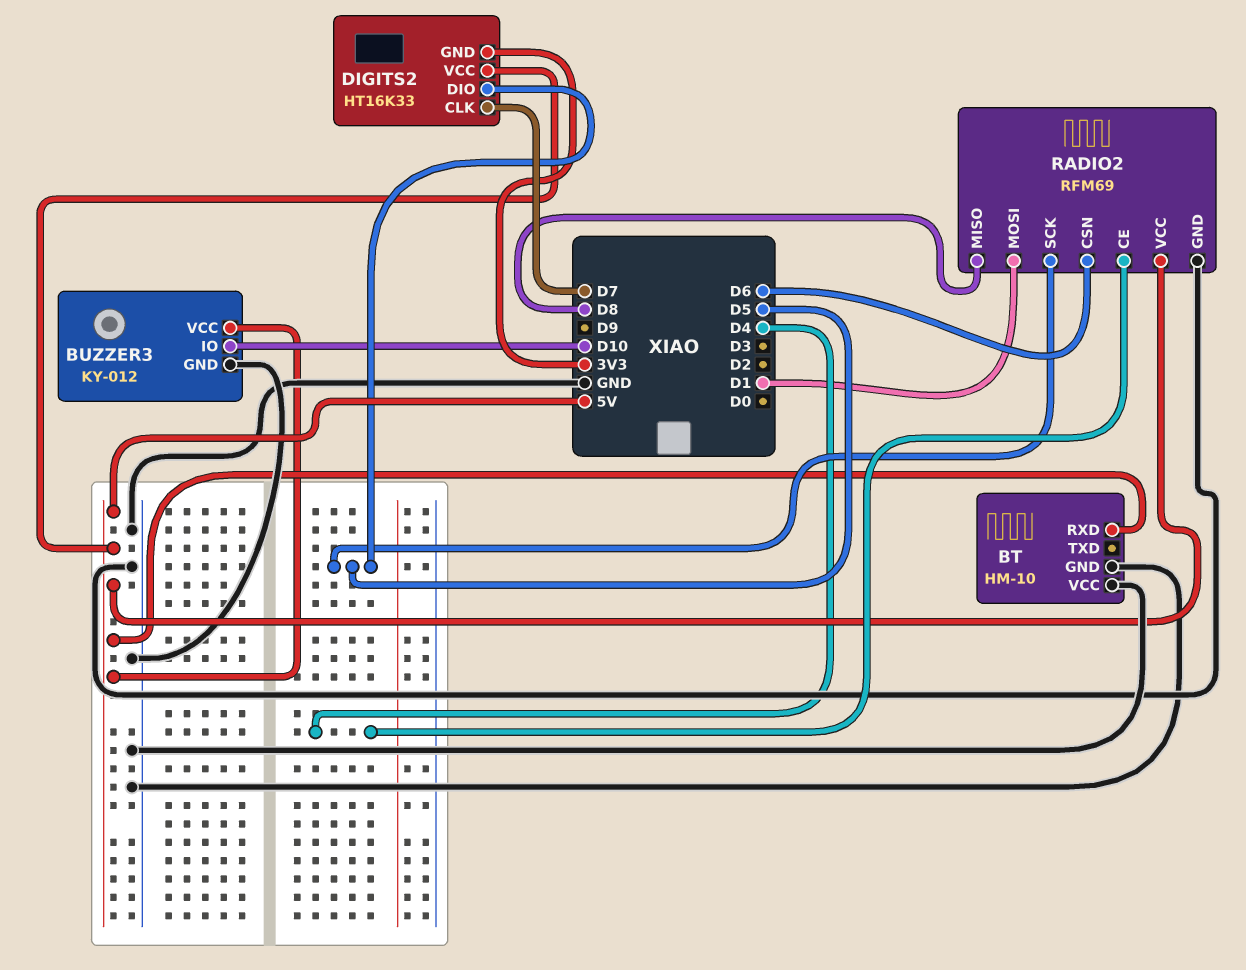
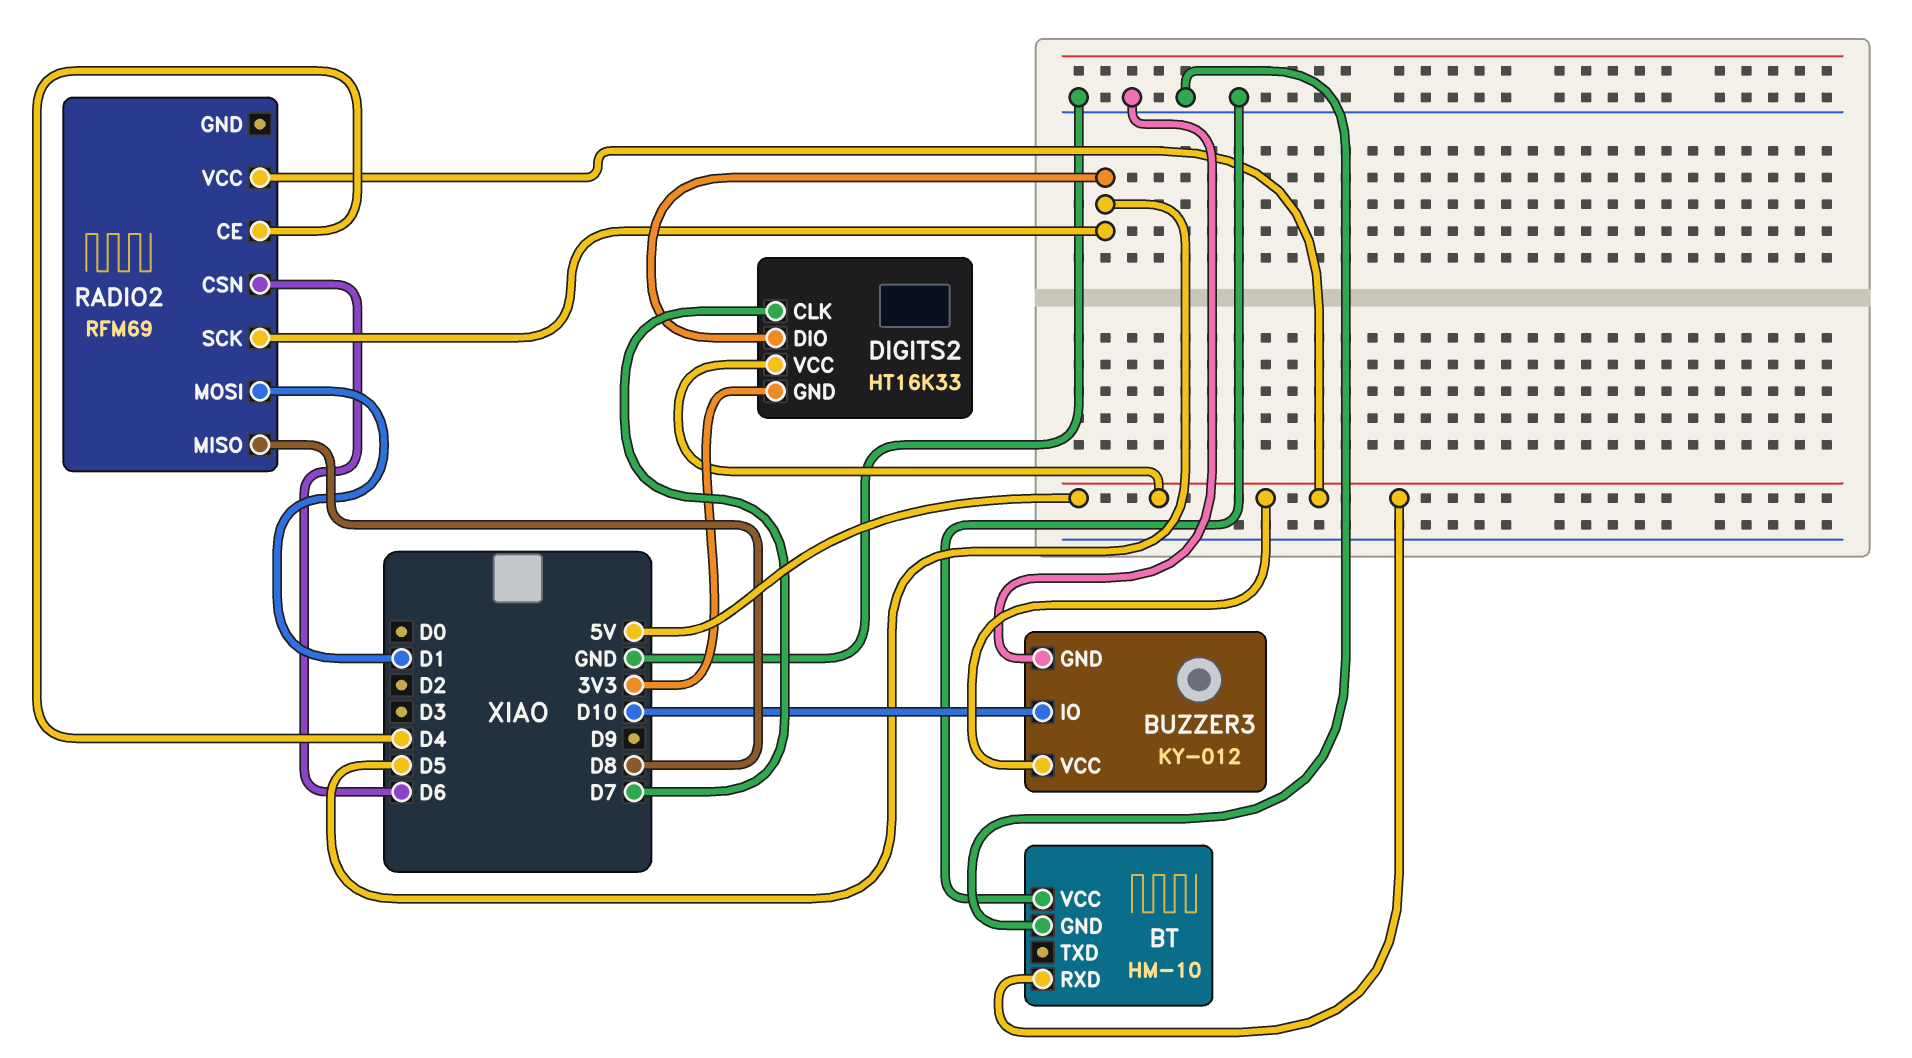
RADIO2 pin GND: GND -> none

